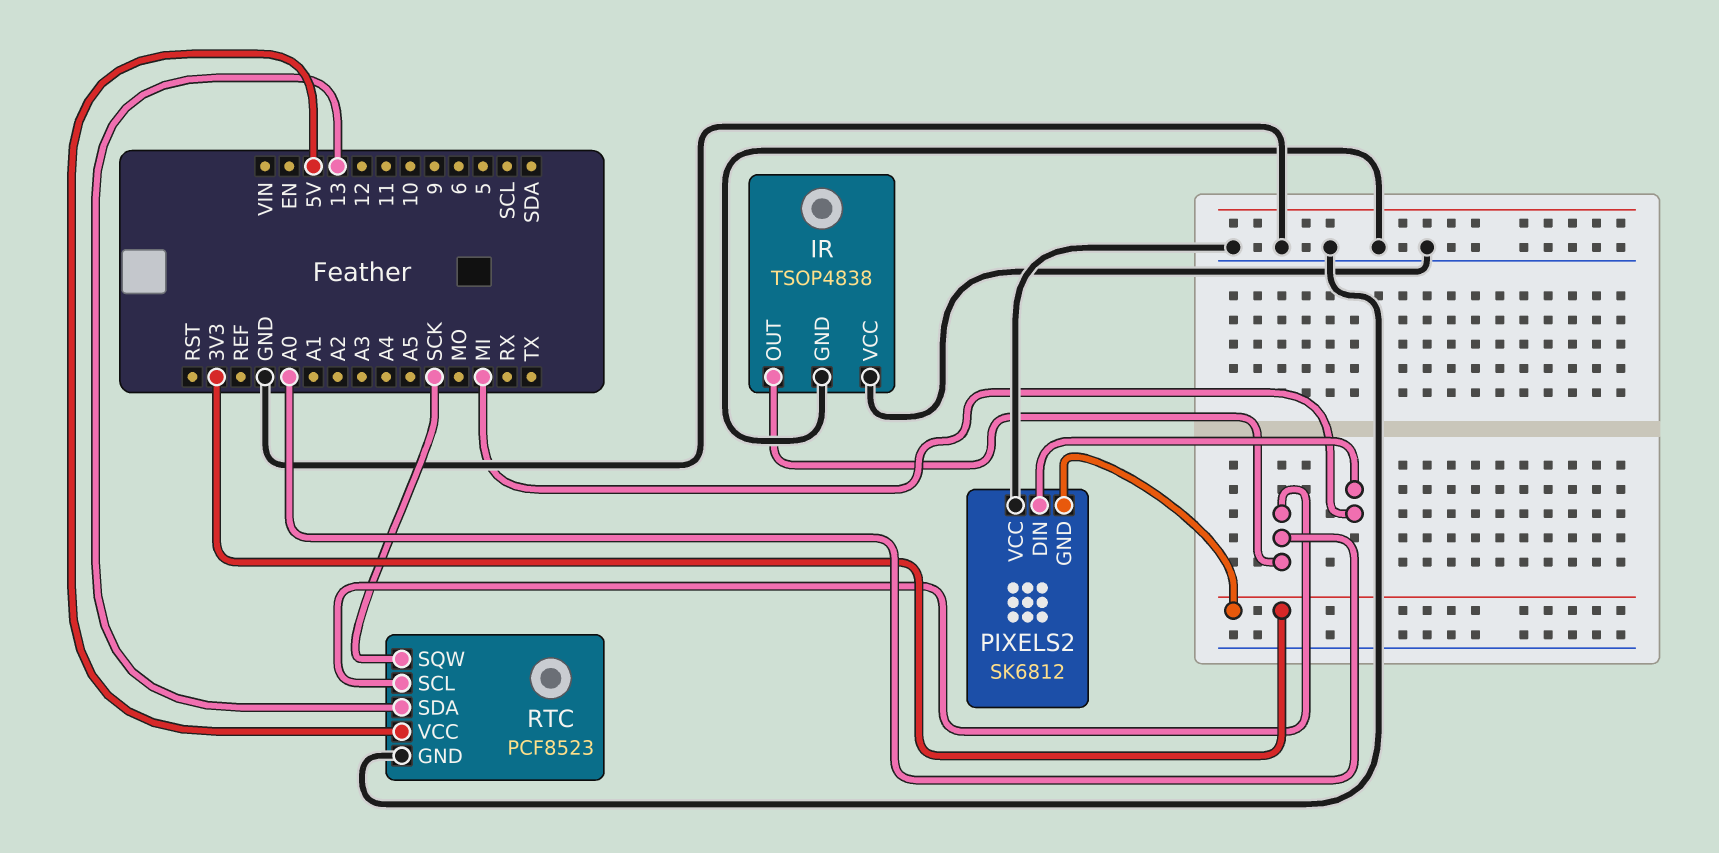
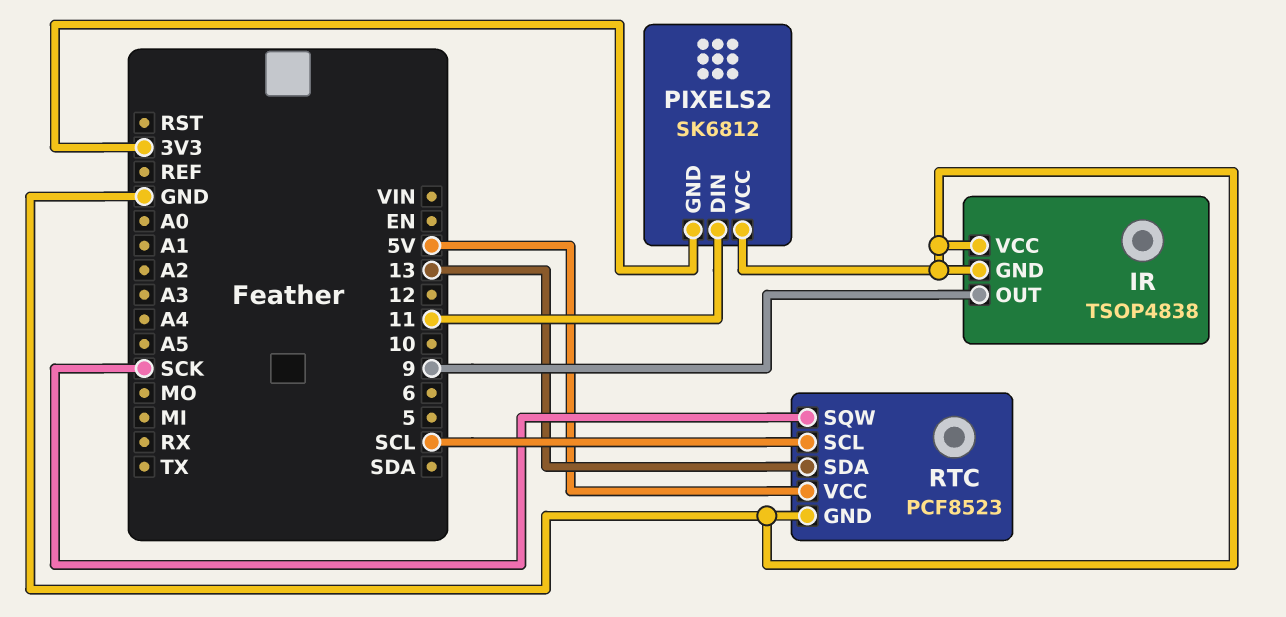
IR pin OUT: A0 -> 9
PIXELS2 pin DIN: MI -> 11
RTC pin SCL: A0 -> SCL

